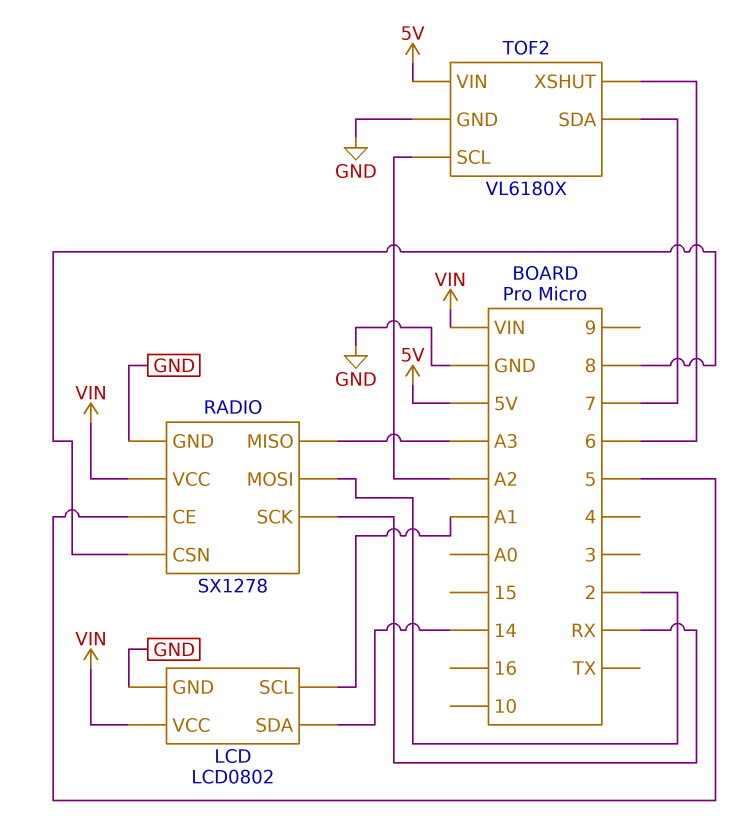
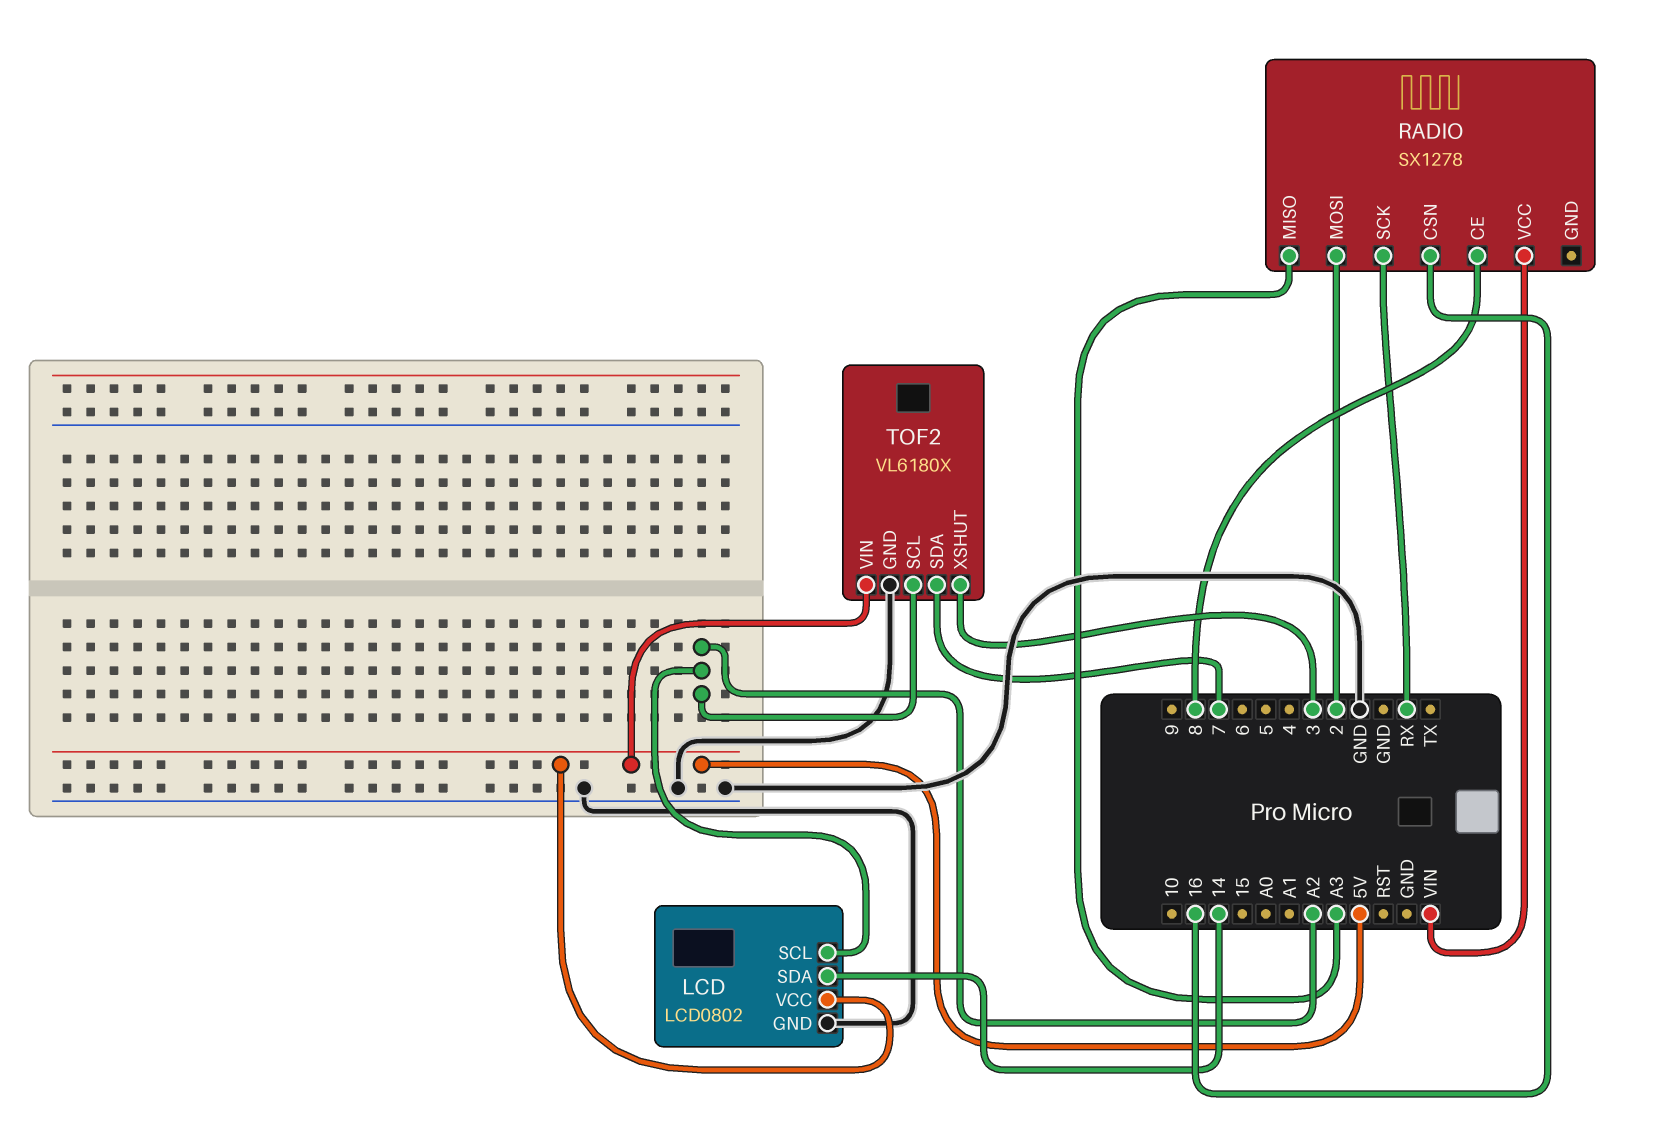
LCD pin SCL: A1 -> A2
LCD pin VCC: VIN -> 5V
RADIO pin CE: 5 -> 8
RADIO pin CSN: 8 -> 16
RADIO pin GND: GND -> none
TOF2 pin XSHUT: 6 -> 3

